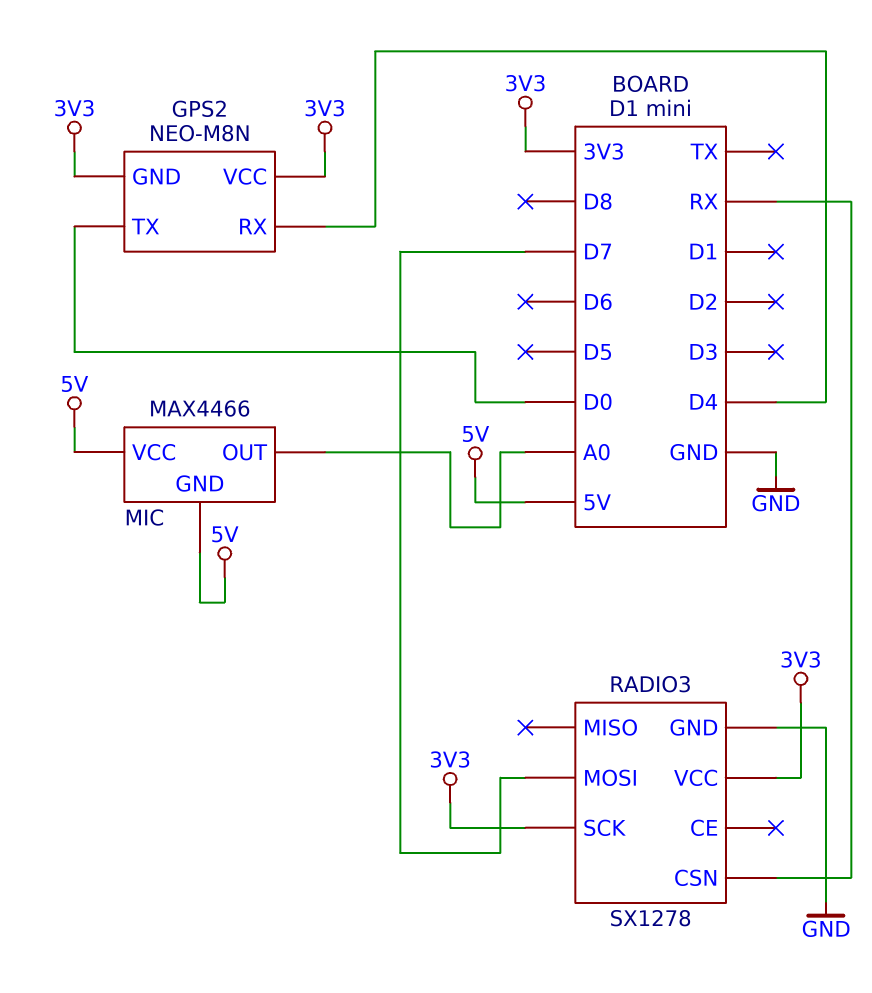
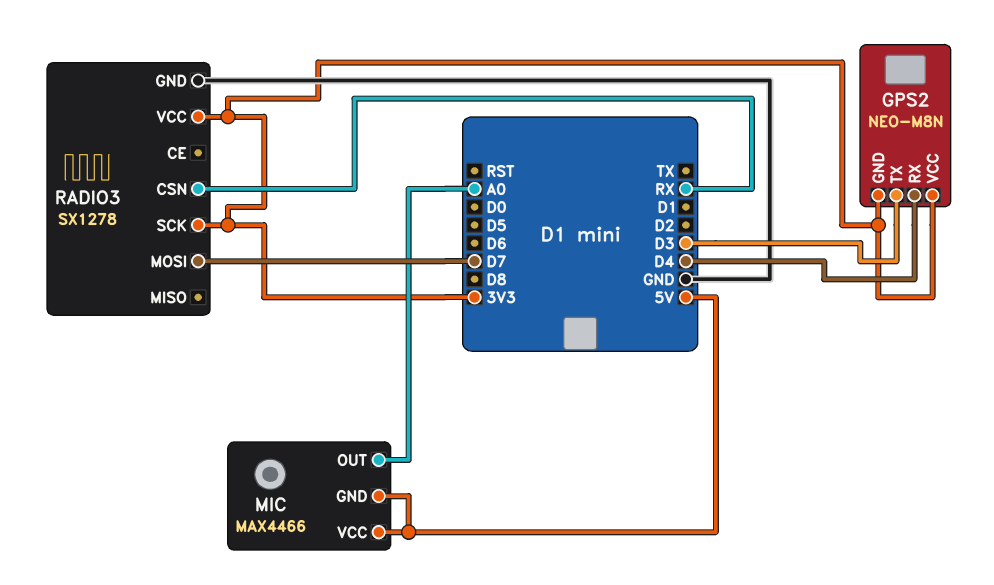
GPS2 pin TX: D0 -> D3

